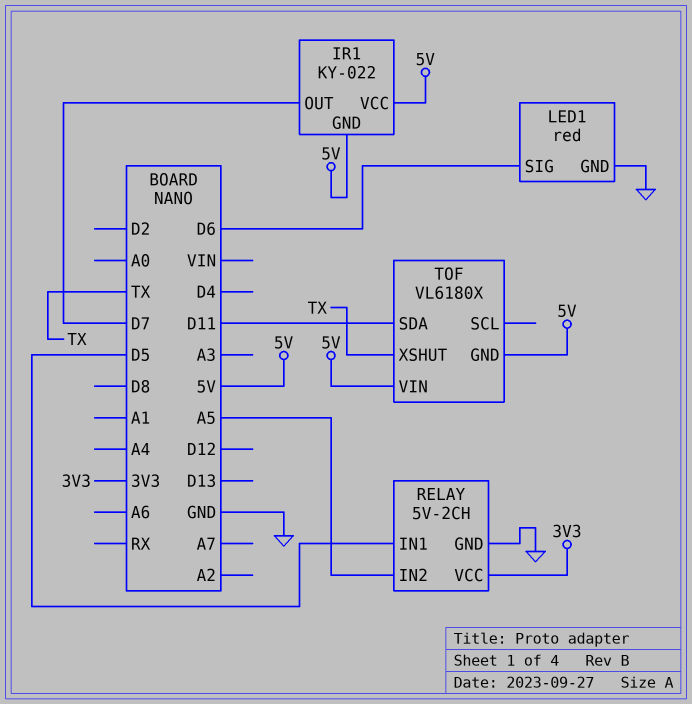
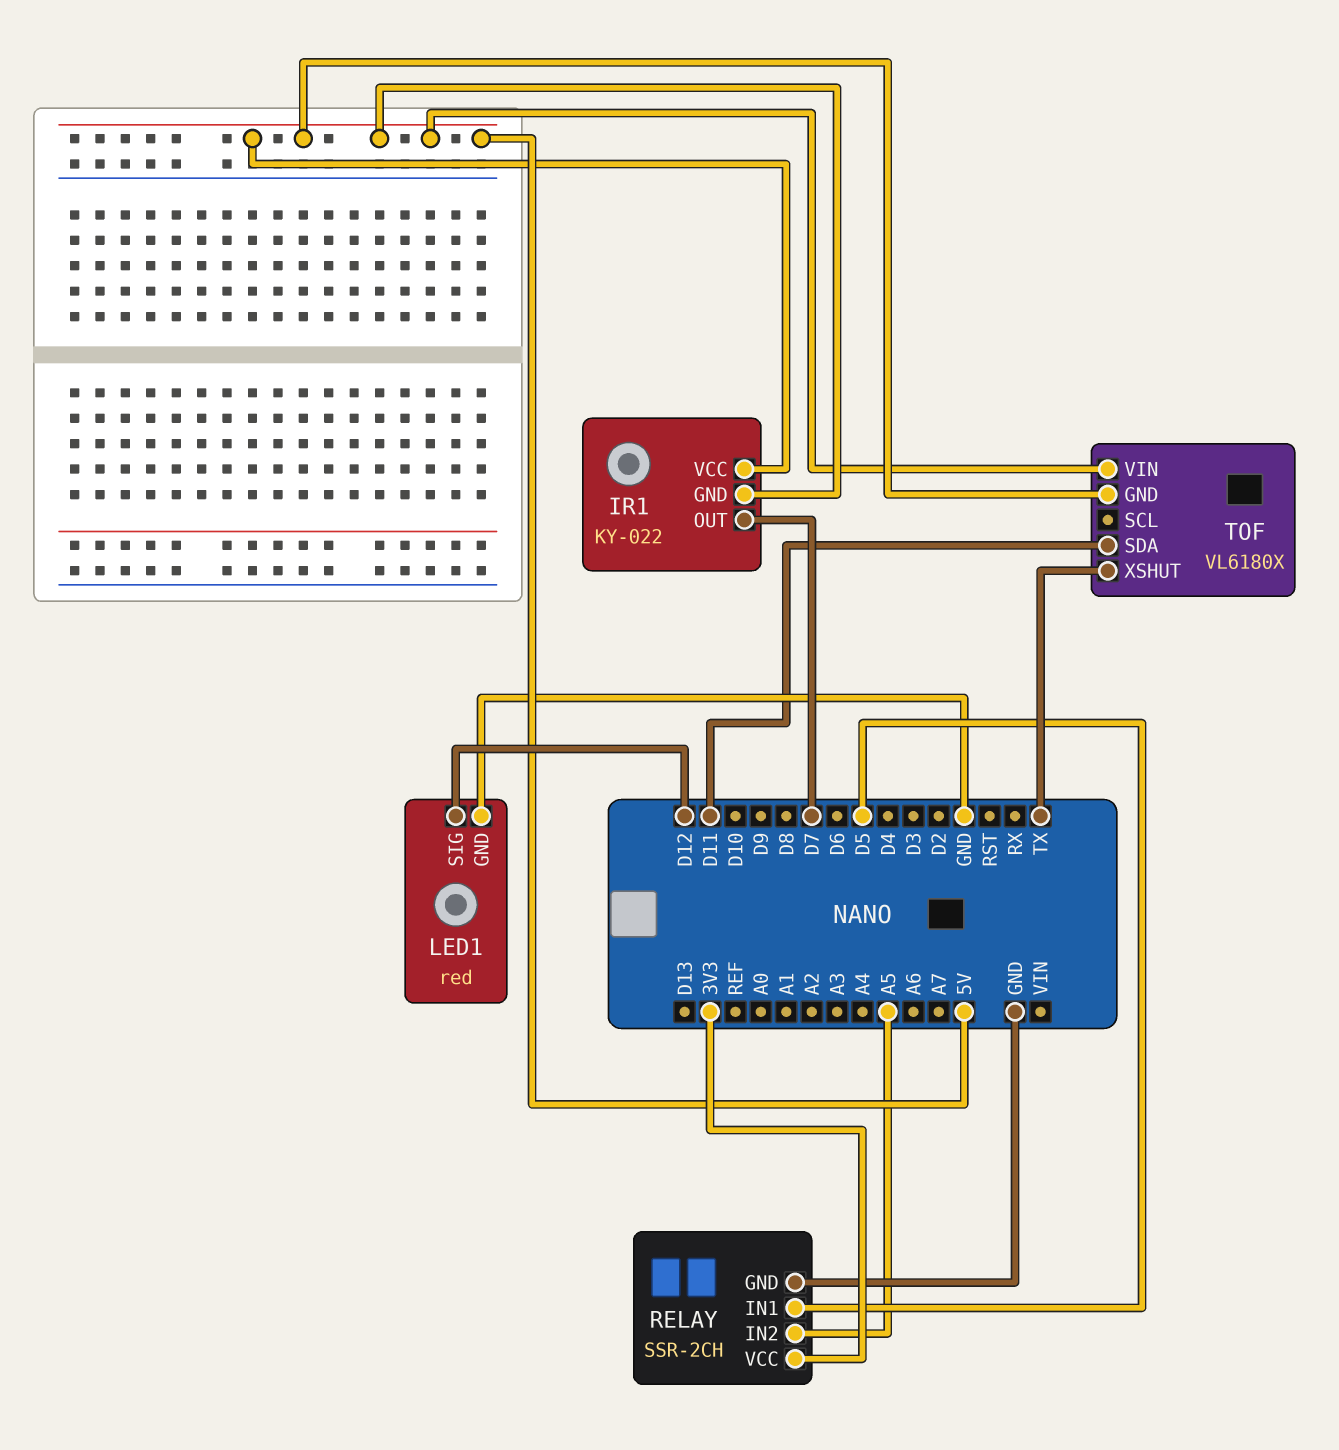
LED1 pin SIG: D6 -> D12
RELAY: 5V-2CH -> SSR-2CH

